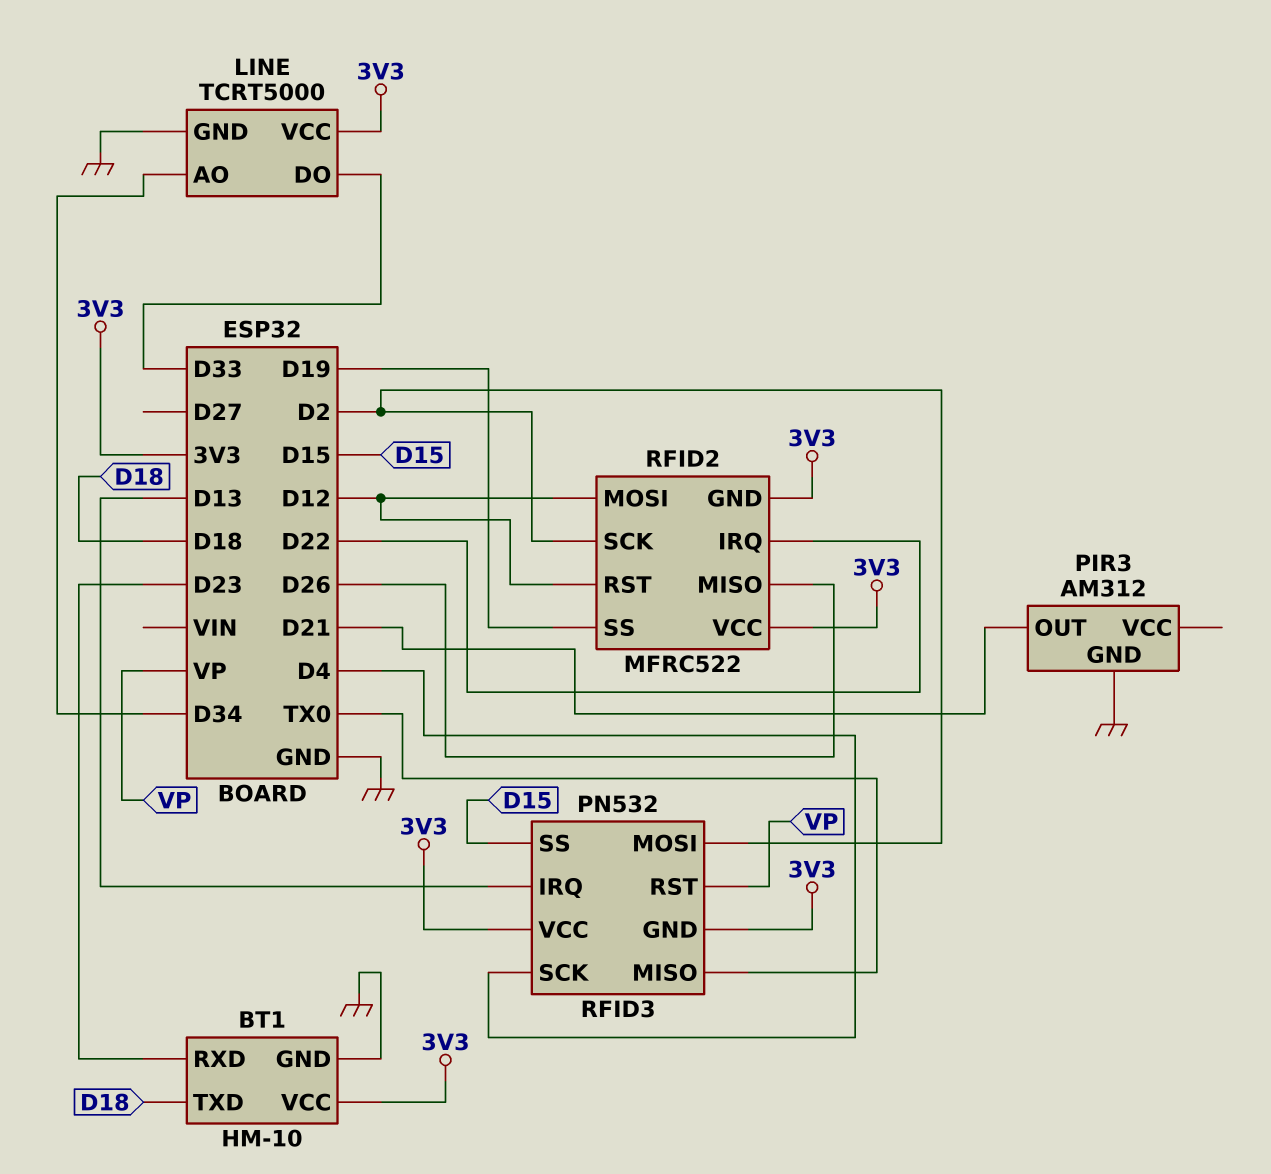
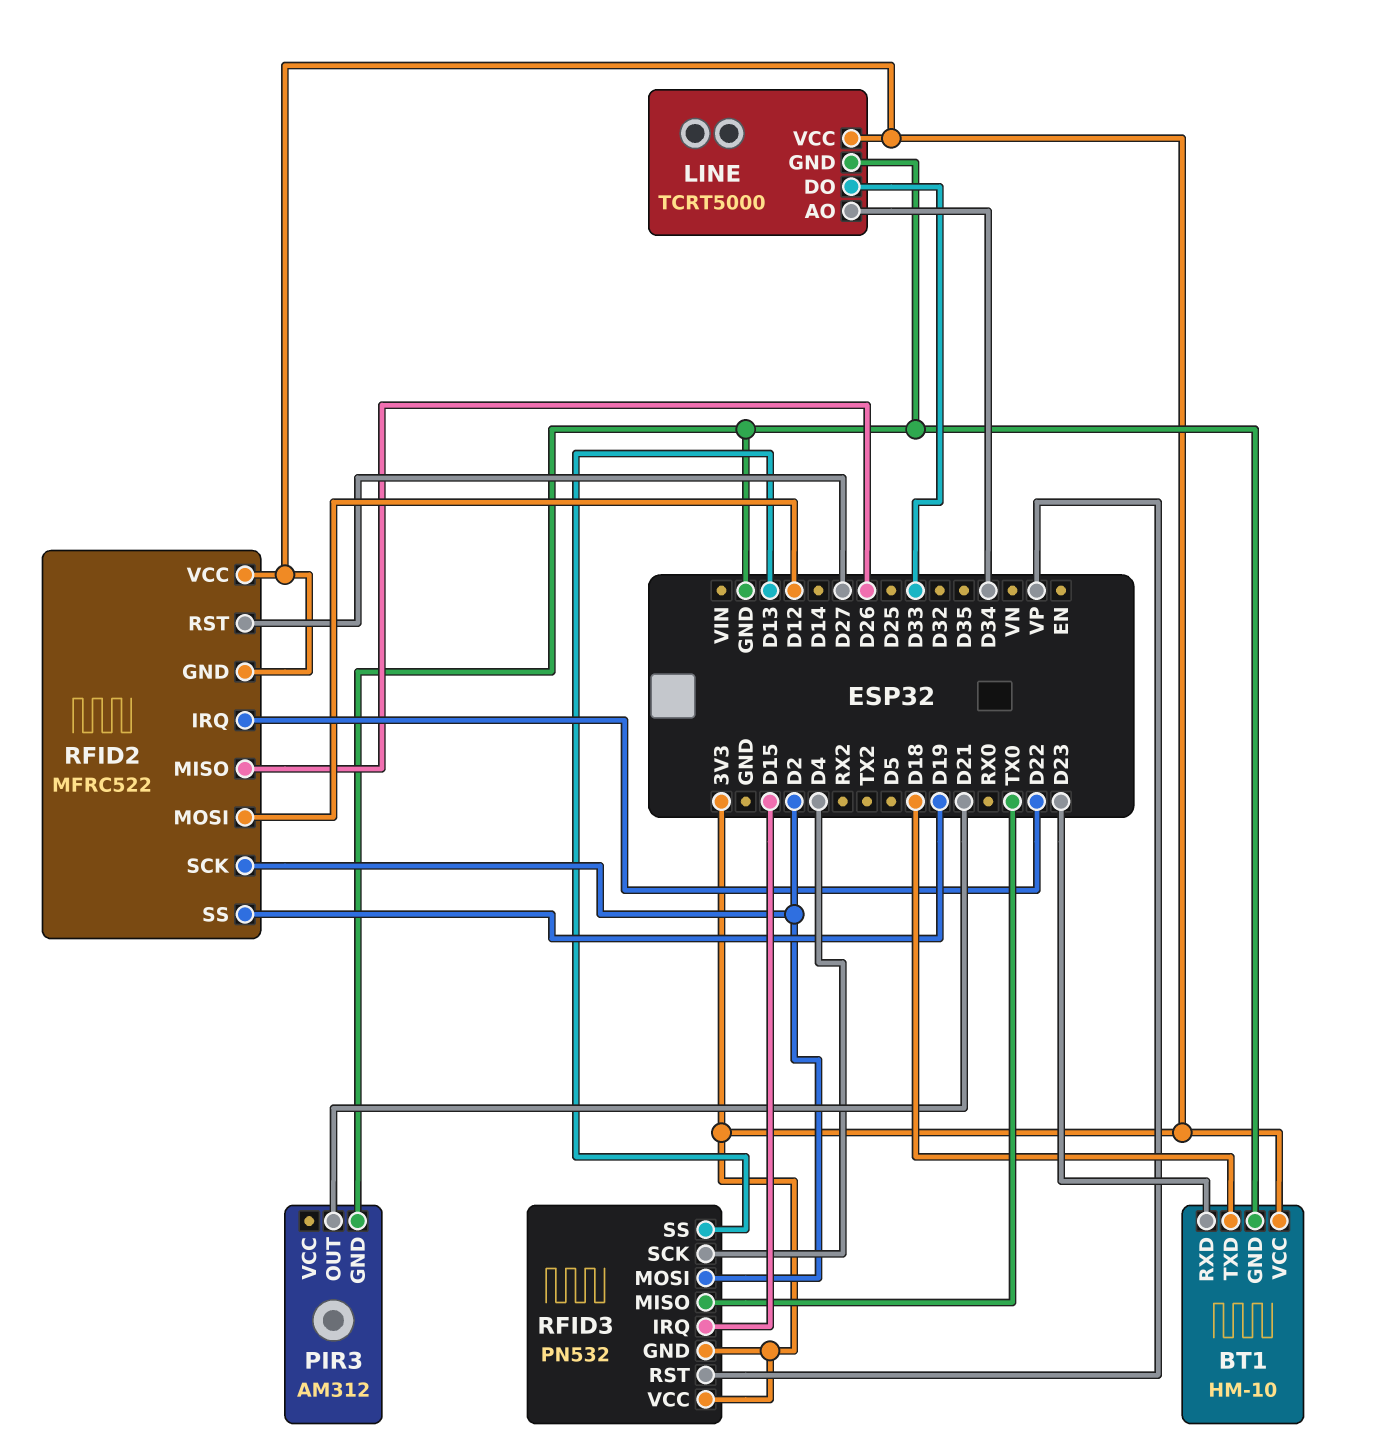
RFID2 pin RST: D12 -> D27
RFID3 pin IRQ: D13 -> D15
RFID3 pin SS: D15 -> D13

